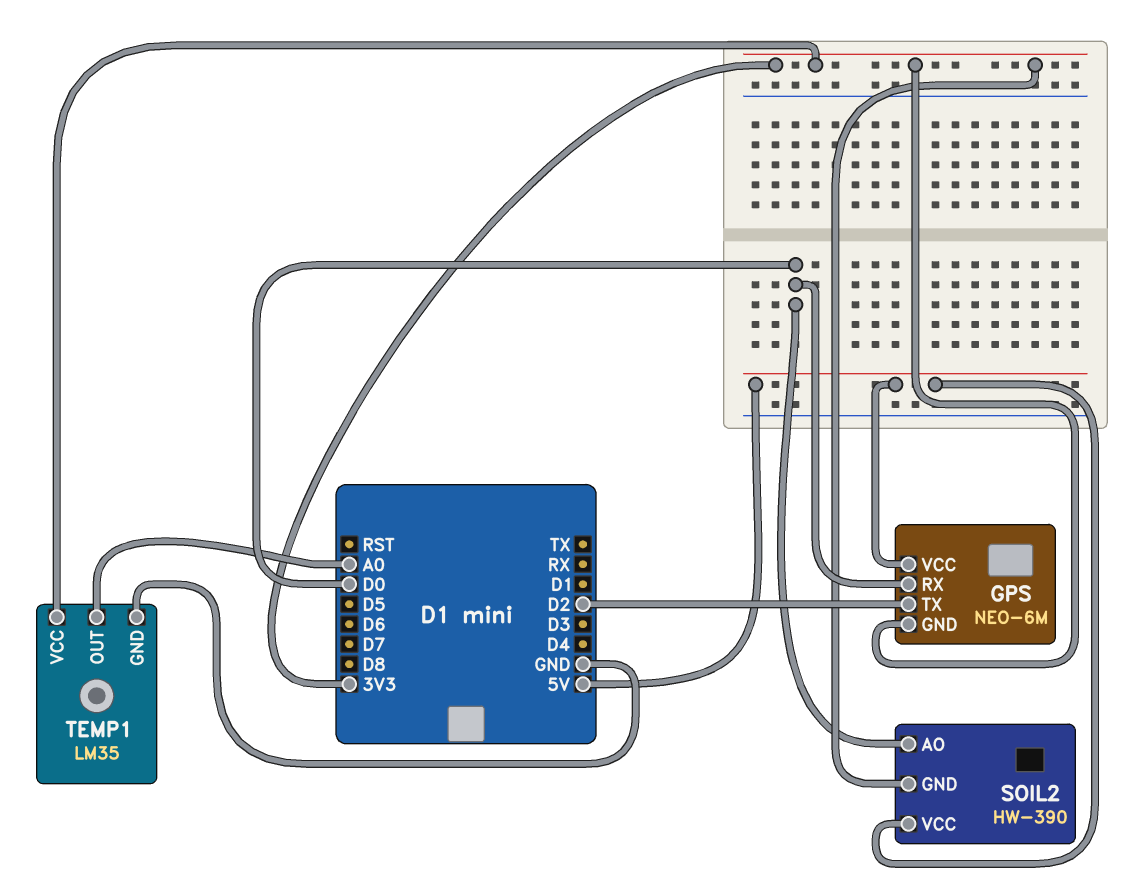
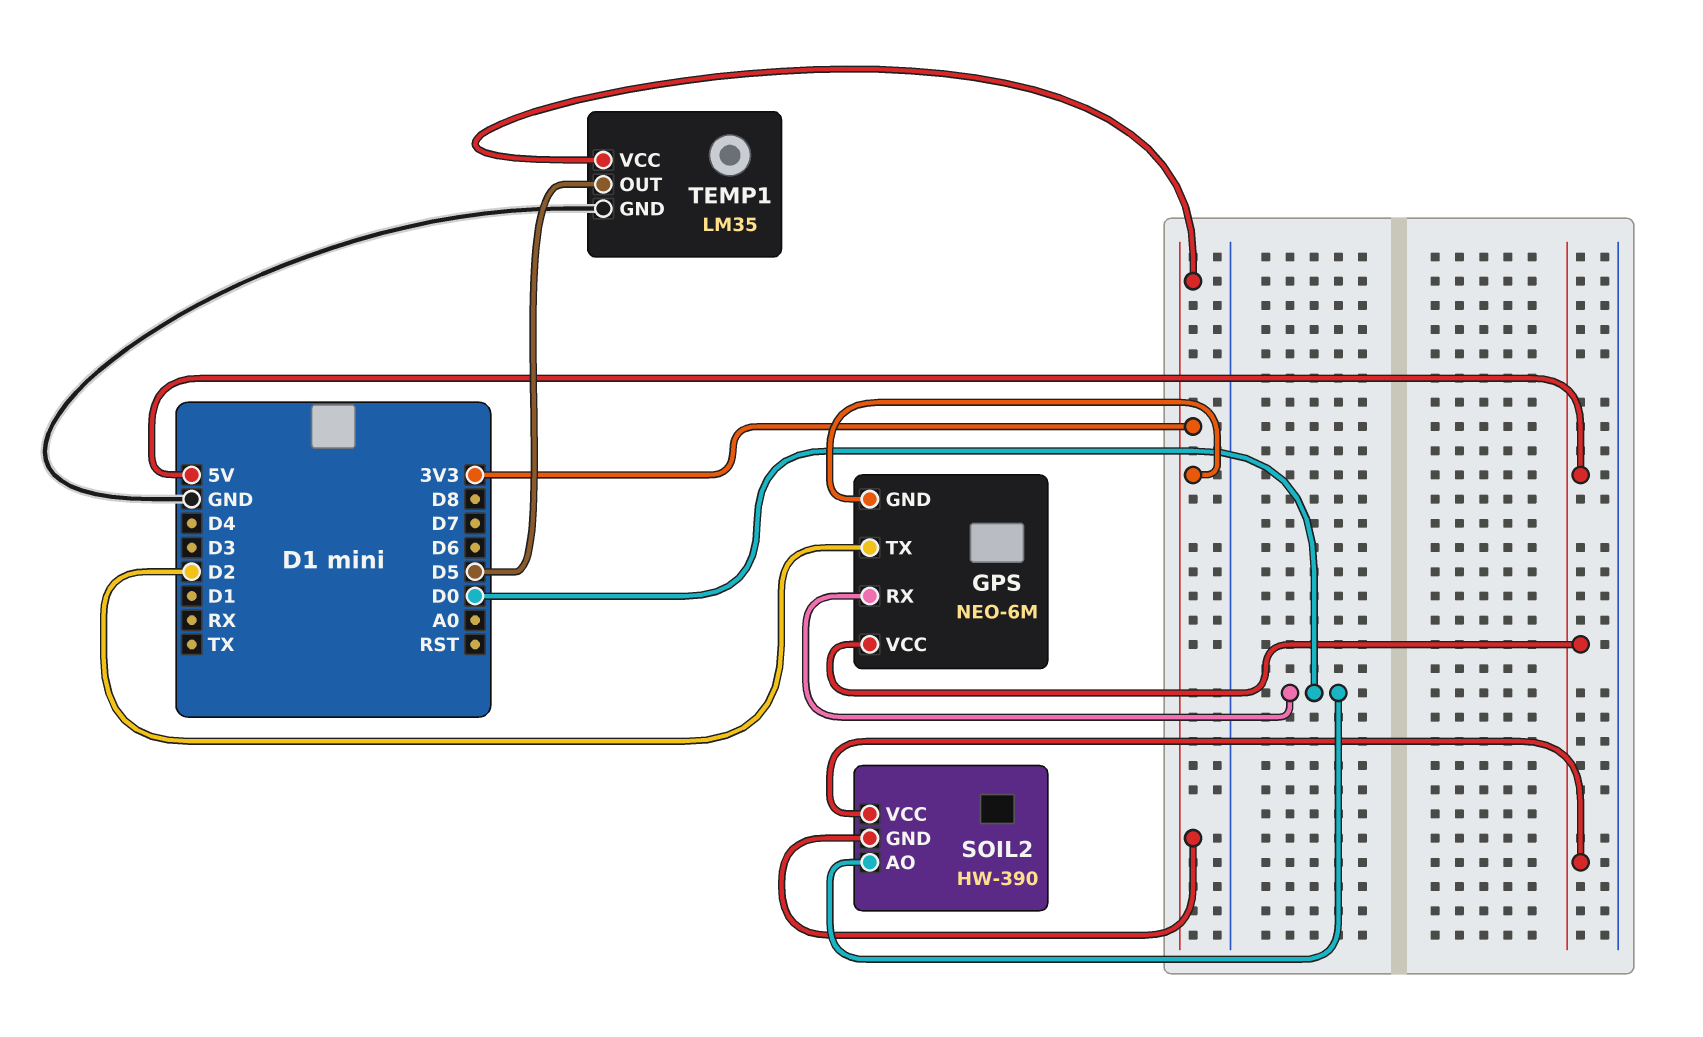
TEMP1 pin OUT: A0 -> D5

